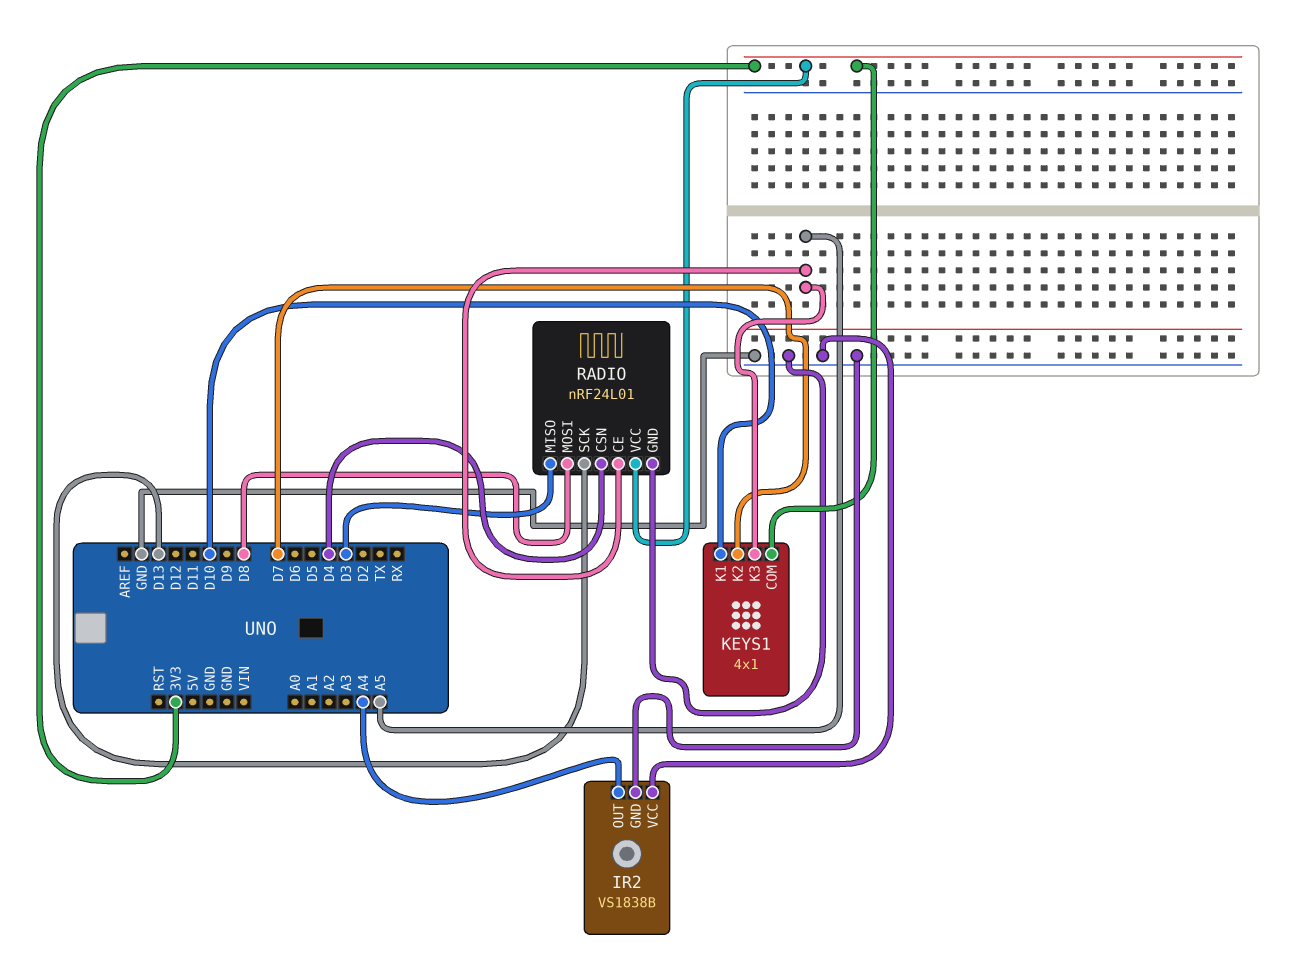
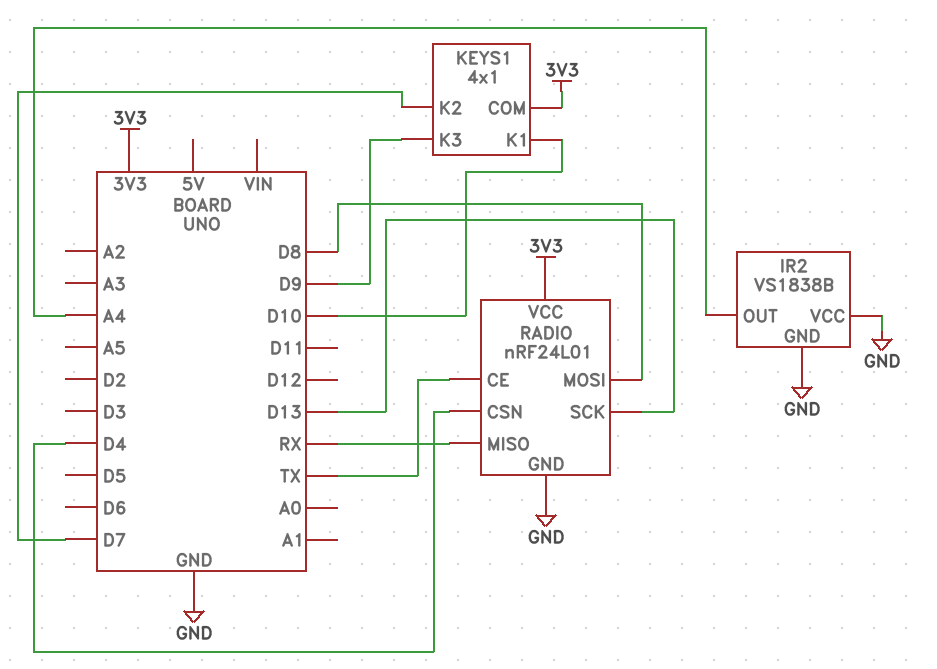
KEYS1 pin K3: A5 -> D9
RADIO pin CE: A5 -> TX
RADIO pin MISO: D3 -> RX

